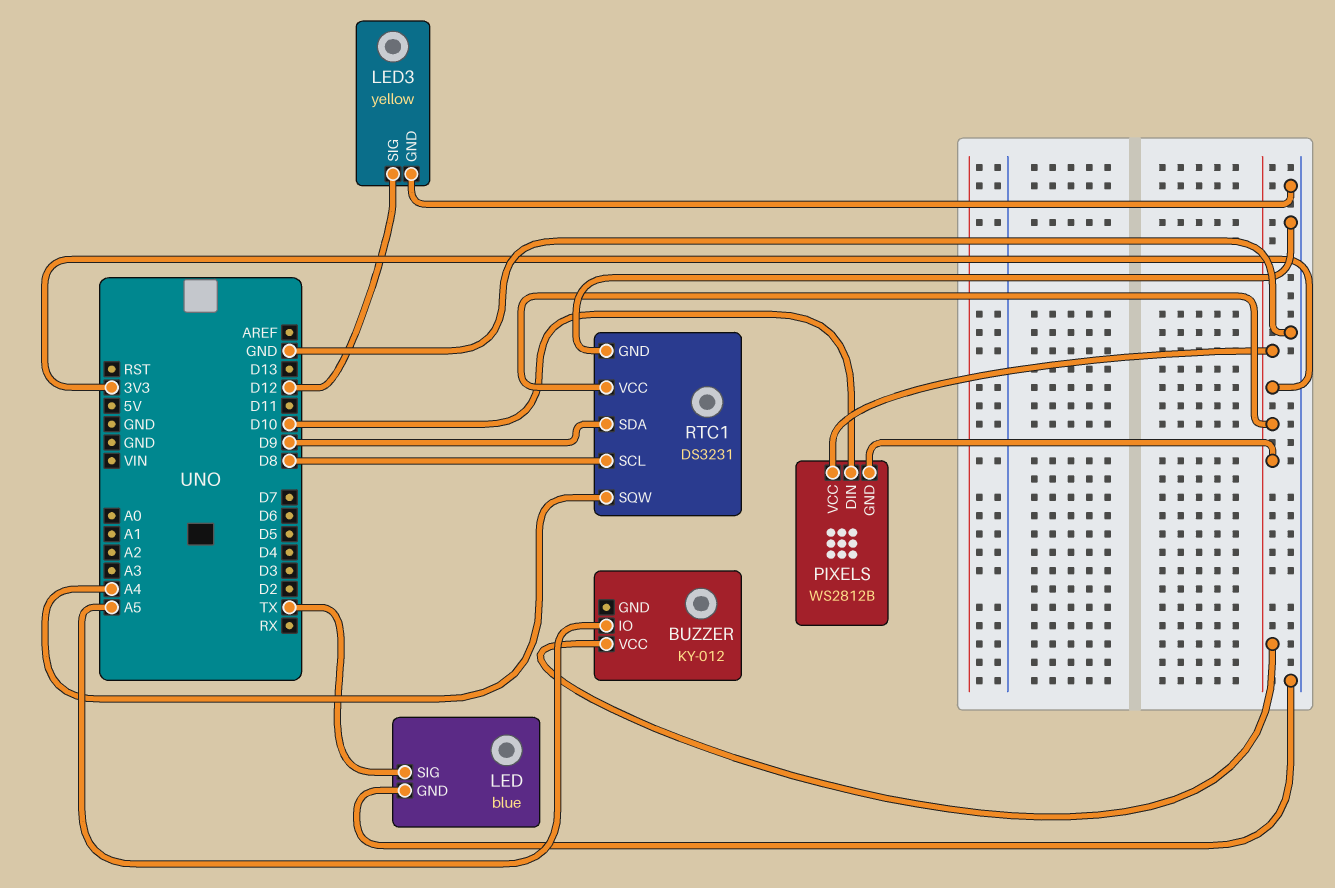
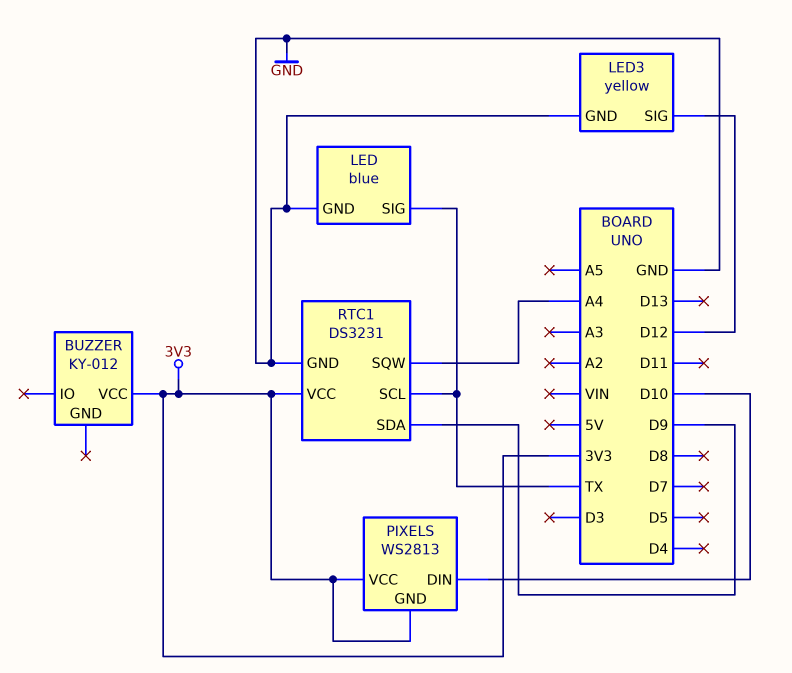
BUZZER pin IO: A5 -> none
PIXELS: WS2812B -> WS2813
RTC1 pin SCL: D8 -> TX

